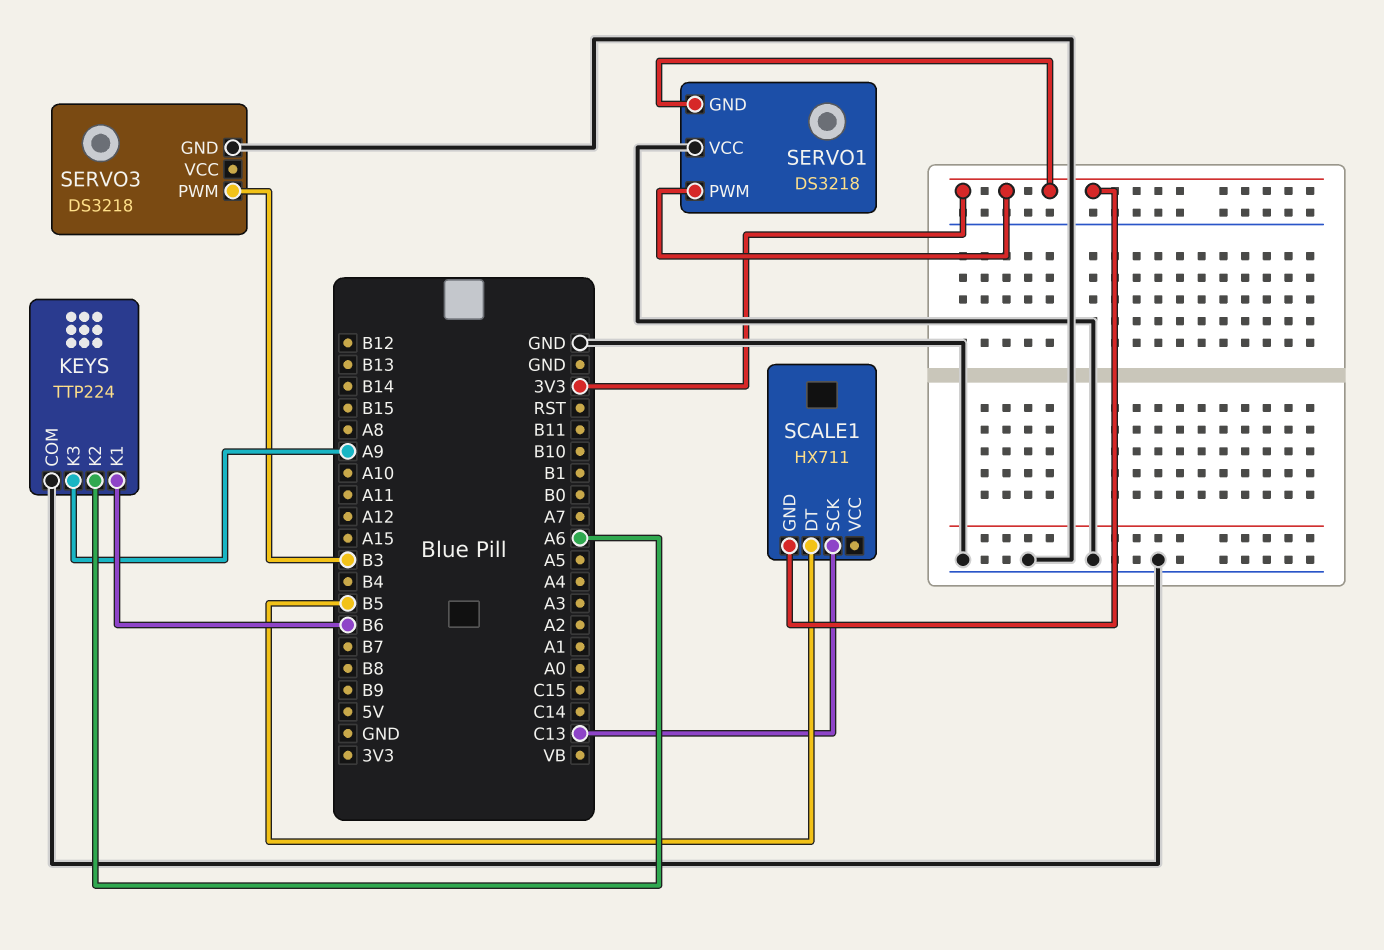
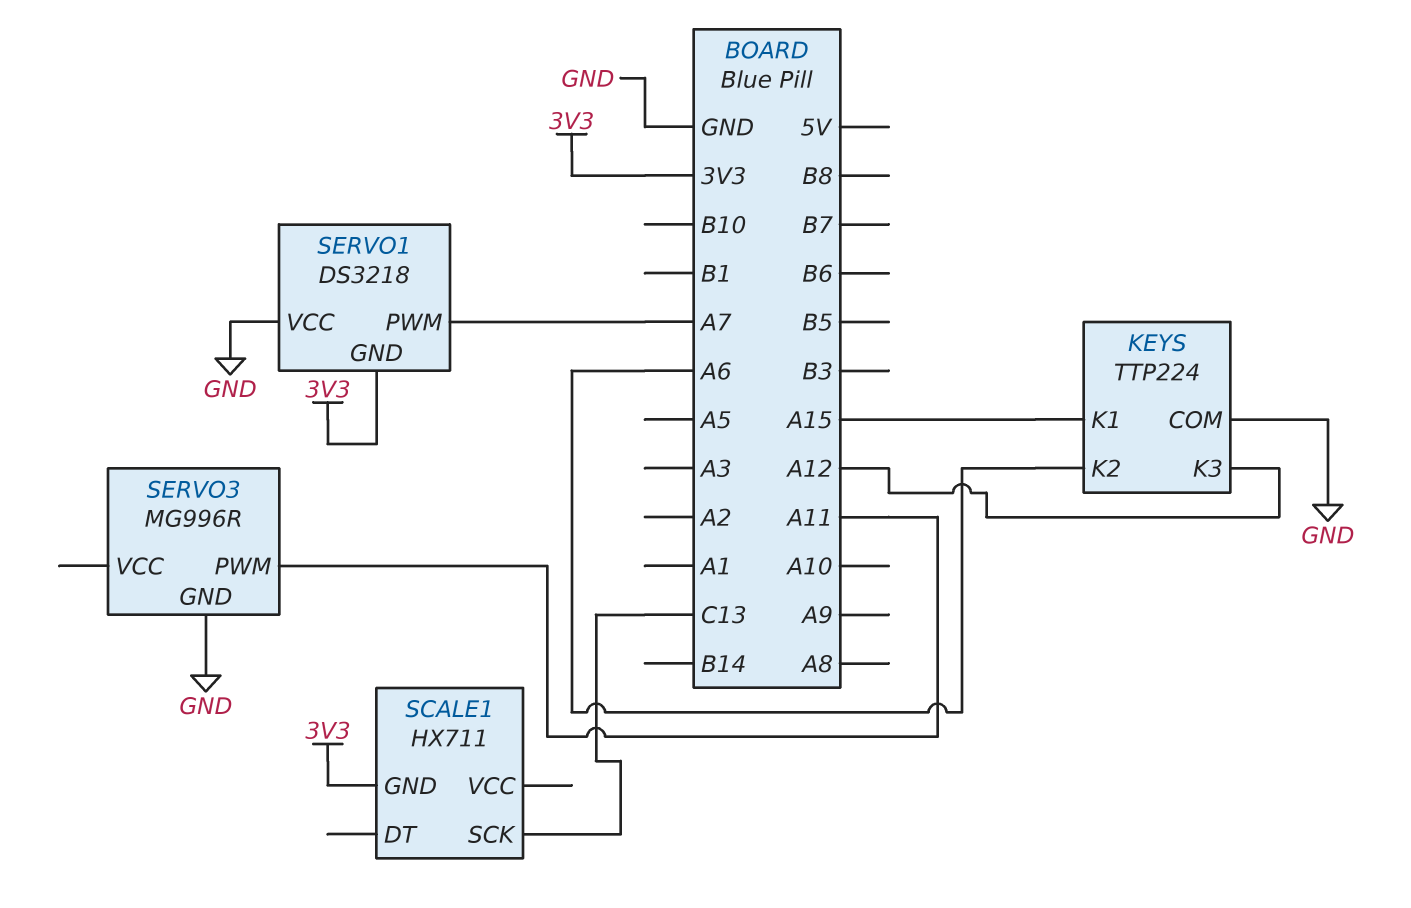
KEYS pin K1: B6 -> A15
KEYS pin K3: A9 -> A12
SCALE1 pin DT: B5 -> none
SERVO1 pin PWM: 3V3 -> A7
SERVO3: DS3218 -> MG996R
SERVO3 pin PWM: B3 -> A11

